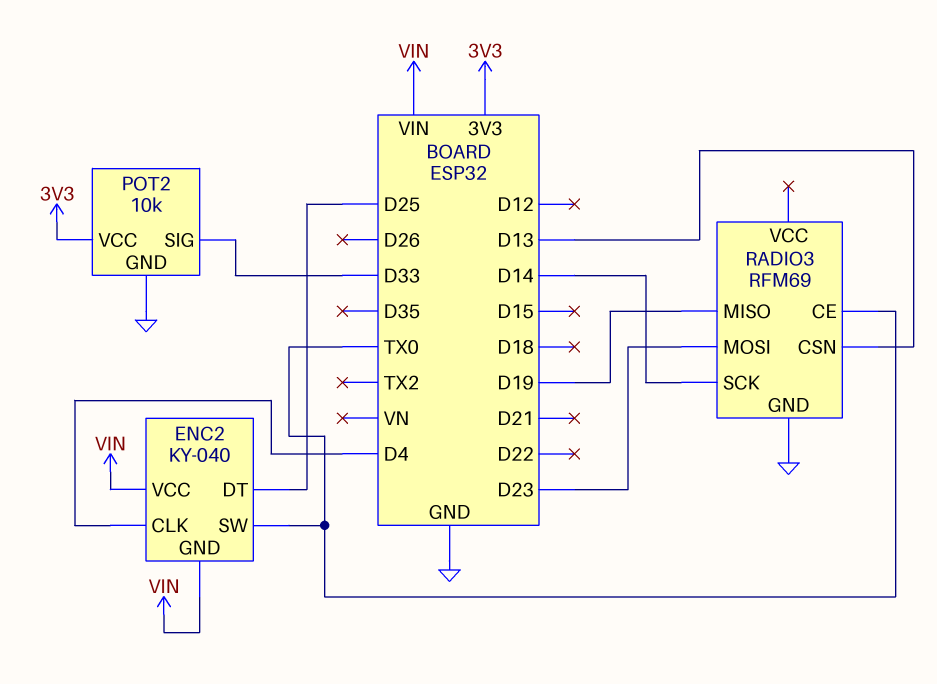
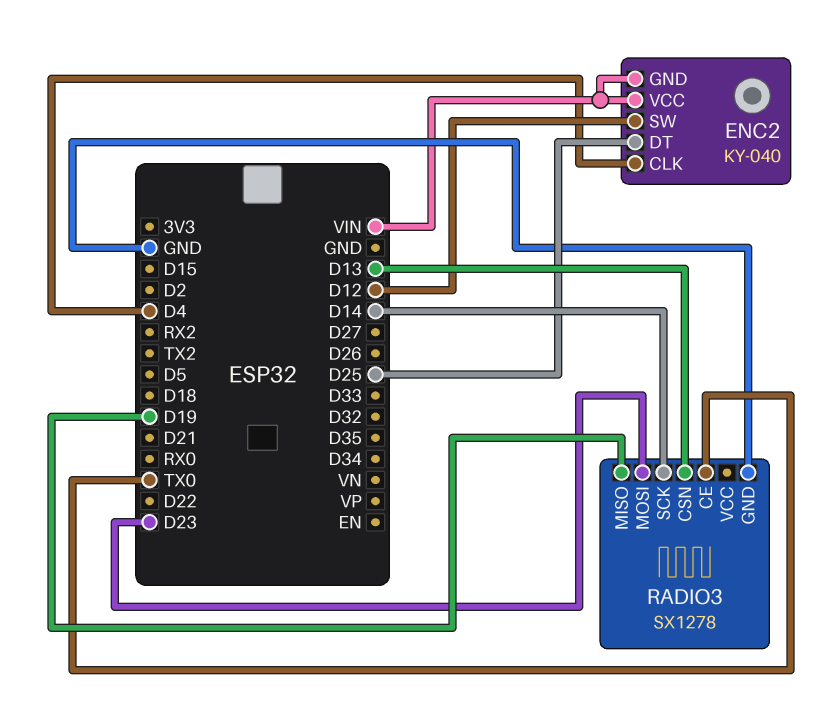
ENC2 pin SW: TX0 -> D12
POT2: 10k -> none
POT2 pin GND: GND -> none
POT2 pin SIG: D33 -> none
POT2 pin VCC: 3V3 -> none
RADIO3: RFM69 -> SX1278

